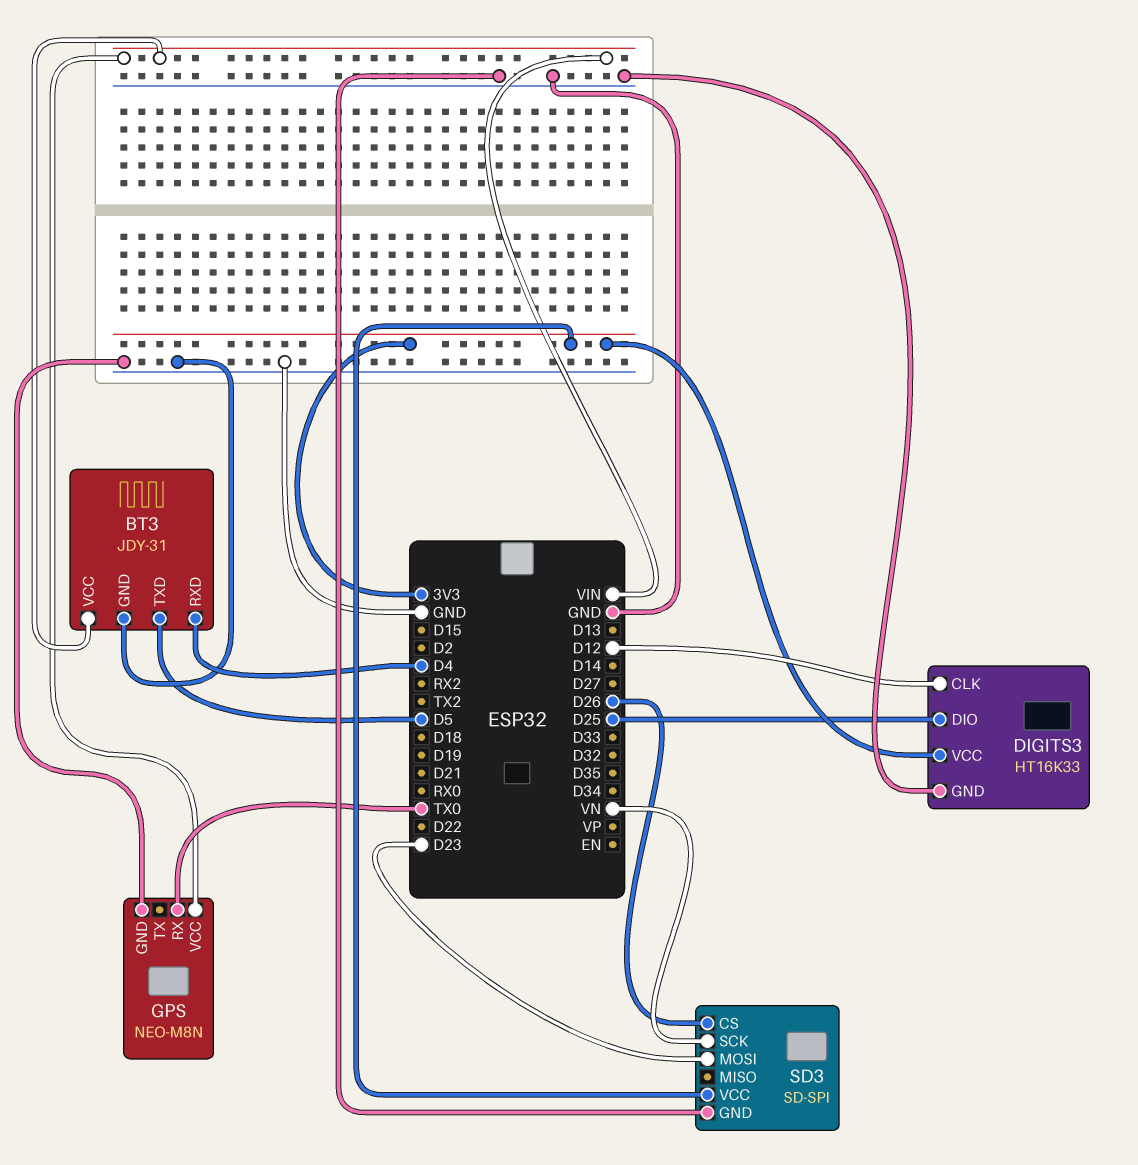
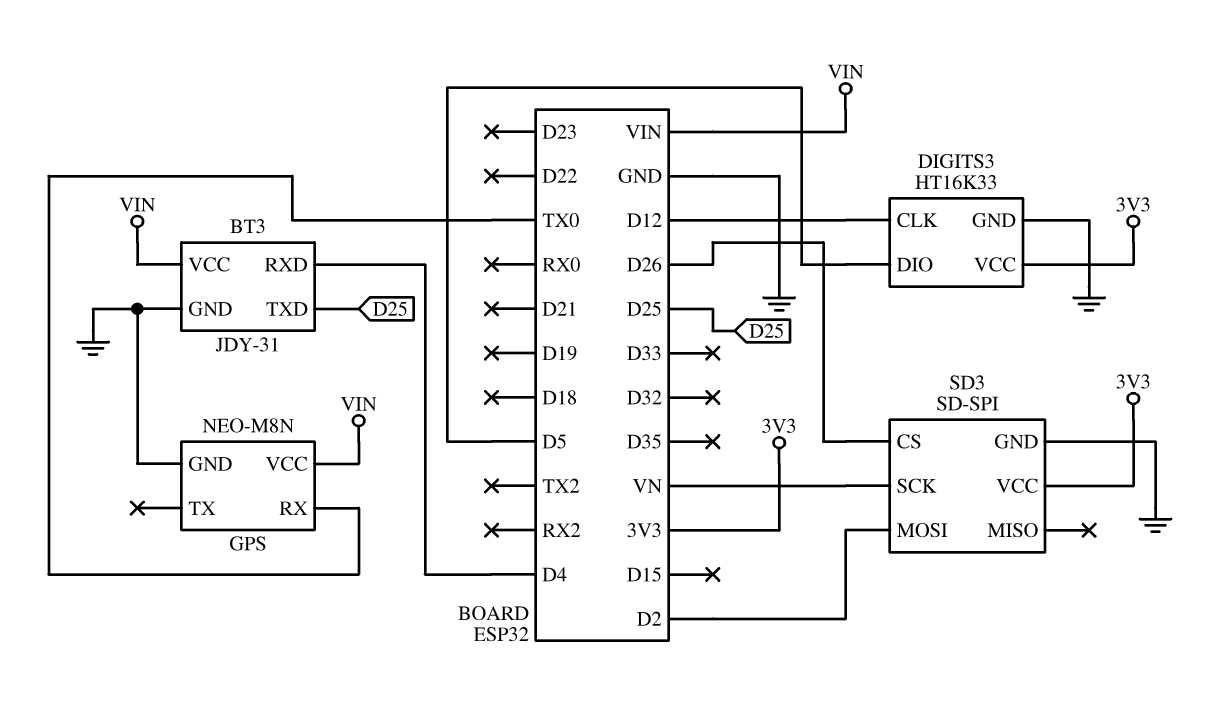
BT3 pin TXD: D5 -> D25
DIGITS3 pin DIO: D25 -> D5
SD3 pin MOSI: D23 -> D2

